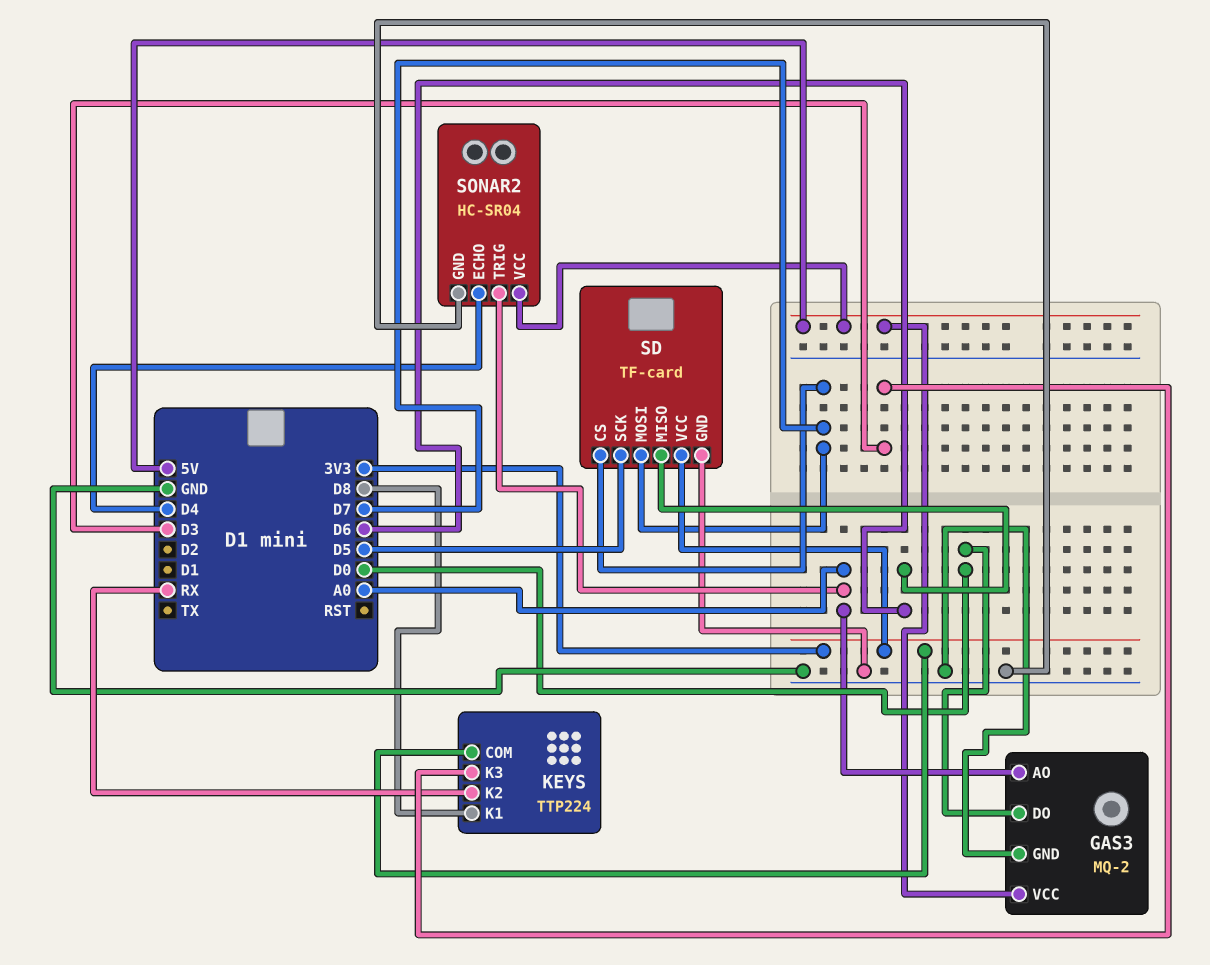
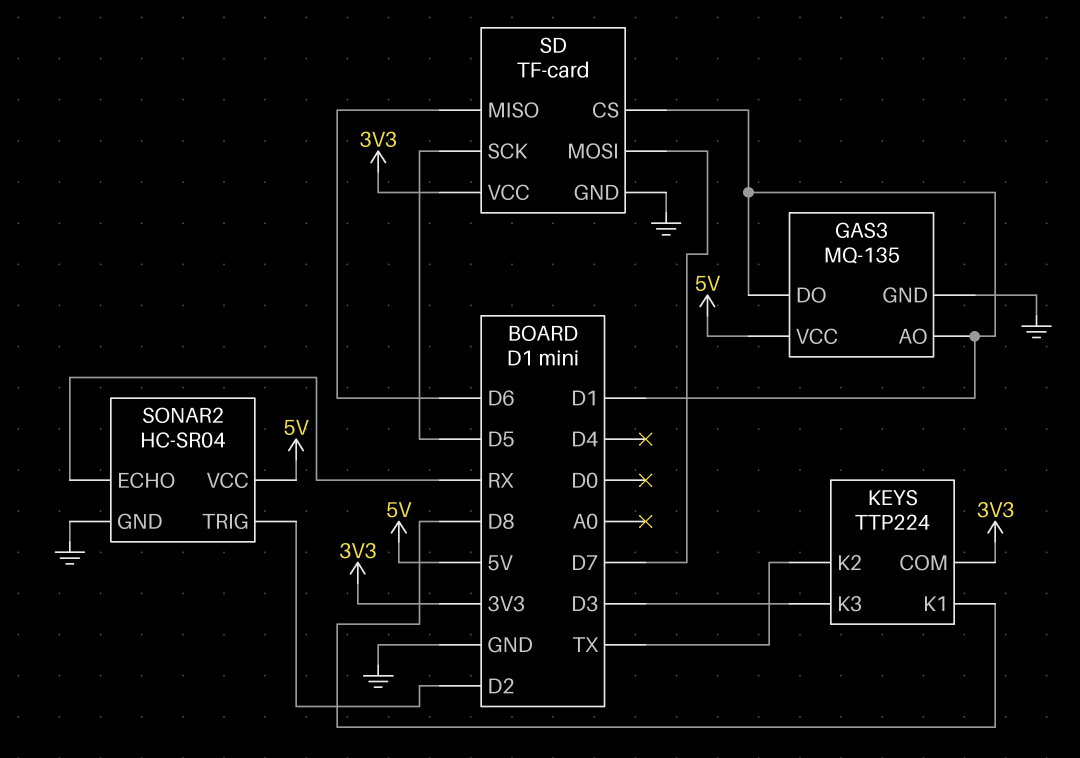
GAS3: MQ-2 -> MQ-135
GAS3 pin AO: A0 -> D1
GAS3 pin DO: D0 -> D1
KEYS pin K2: RX -> TX
SD pin CS: D7 -> D1
SONAR2 pin ECHO: D4 -> RX
SONAR2 pin TRIG: A0 -> D2

